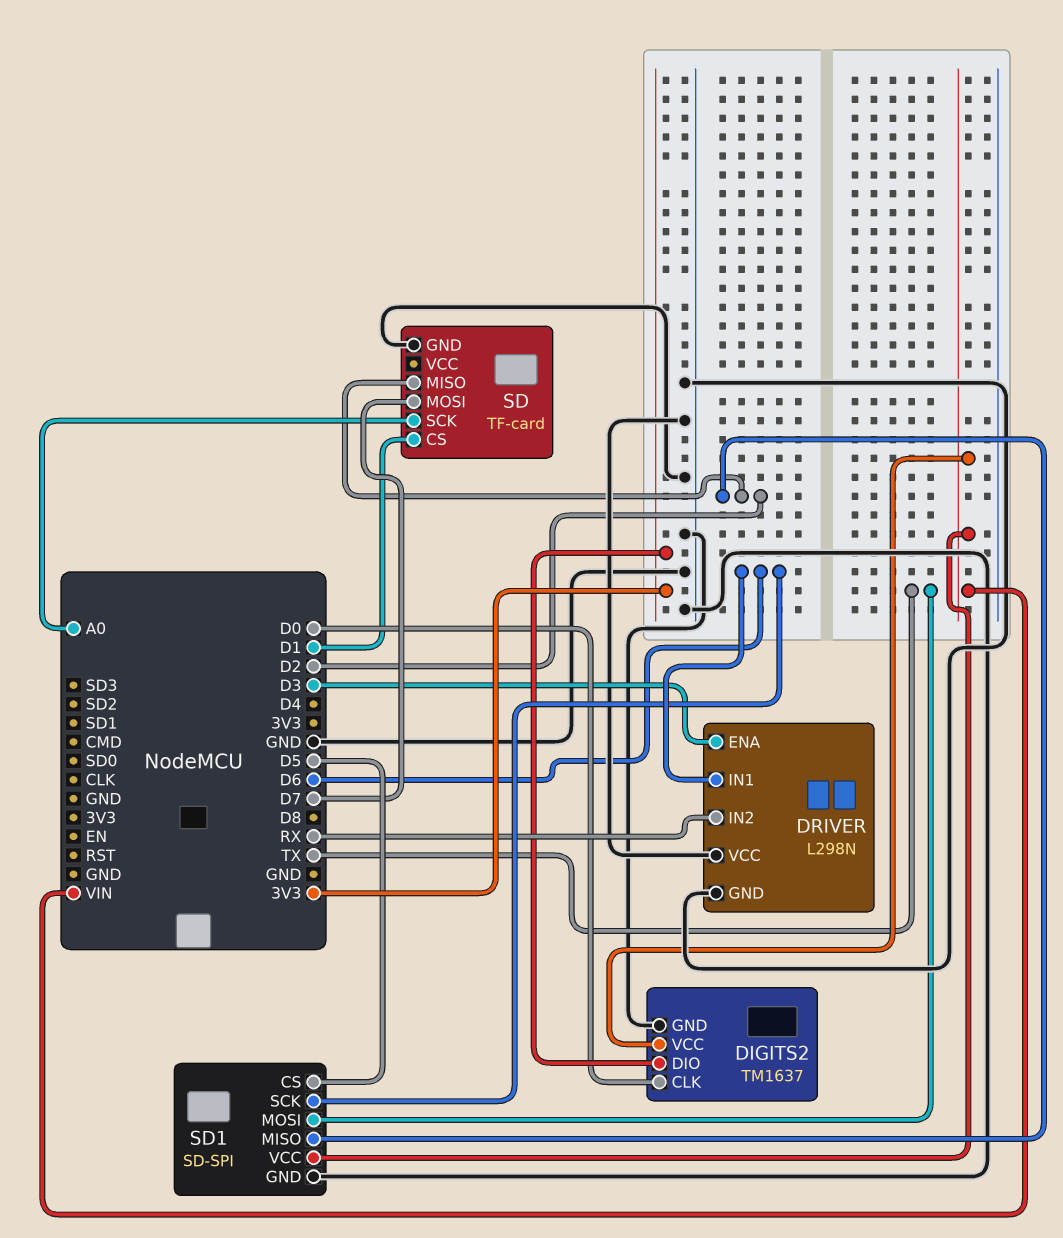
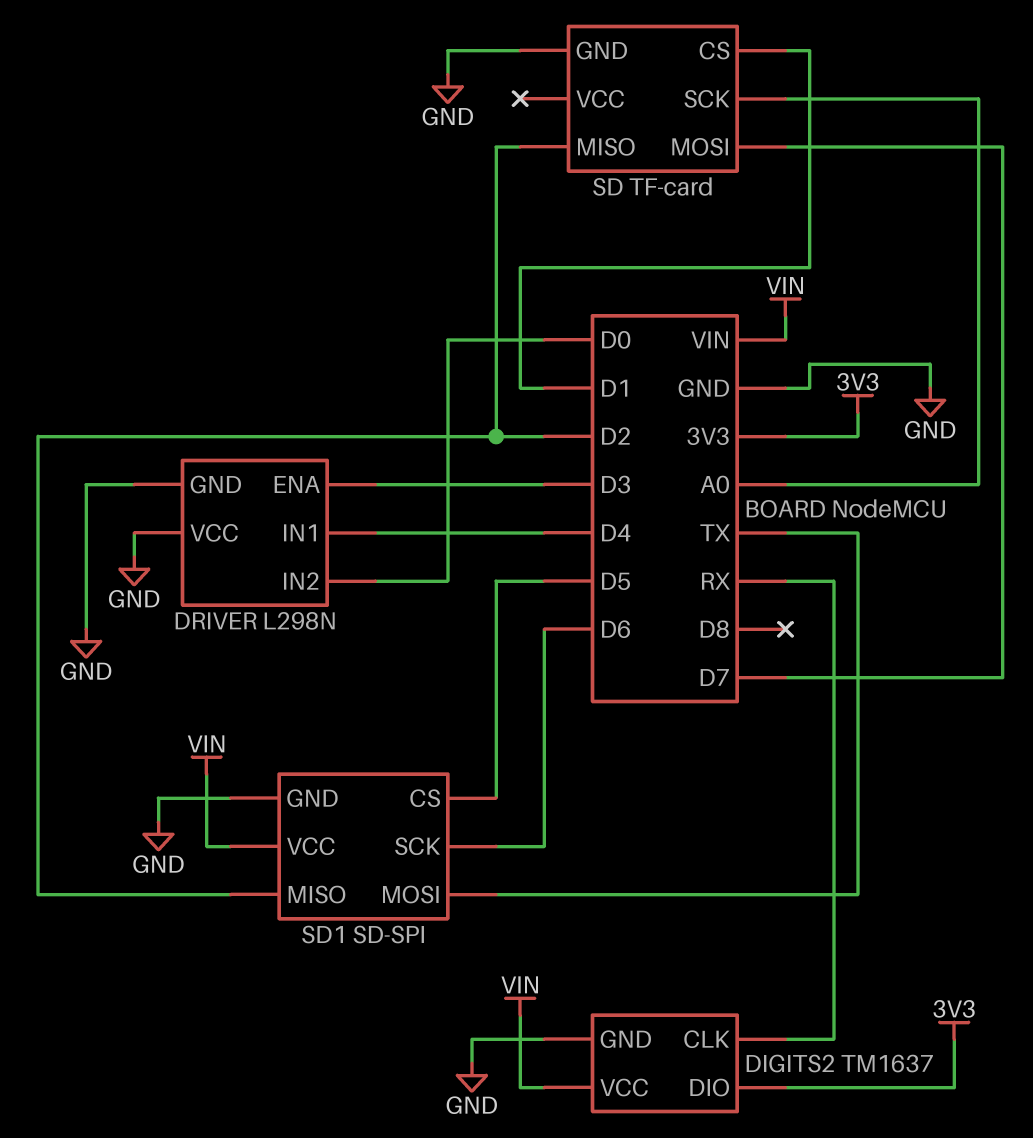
DIGITS2 pin CLK: D0 -> RX
DRIVER pin IN1: D6 -> D4
DRIVER pin IN2: RX -> D0

